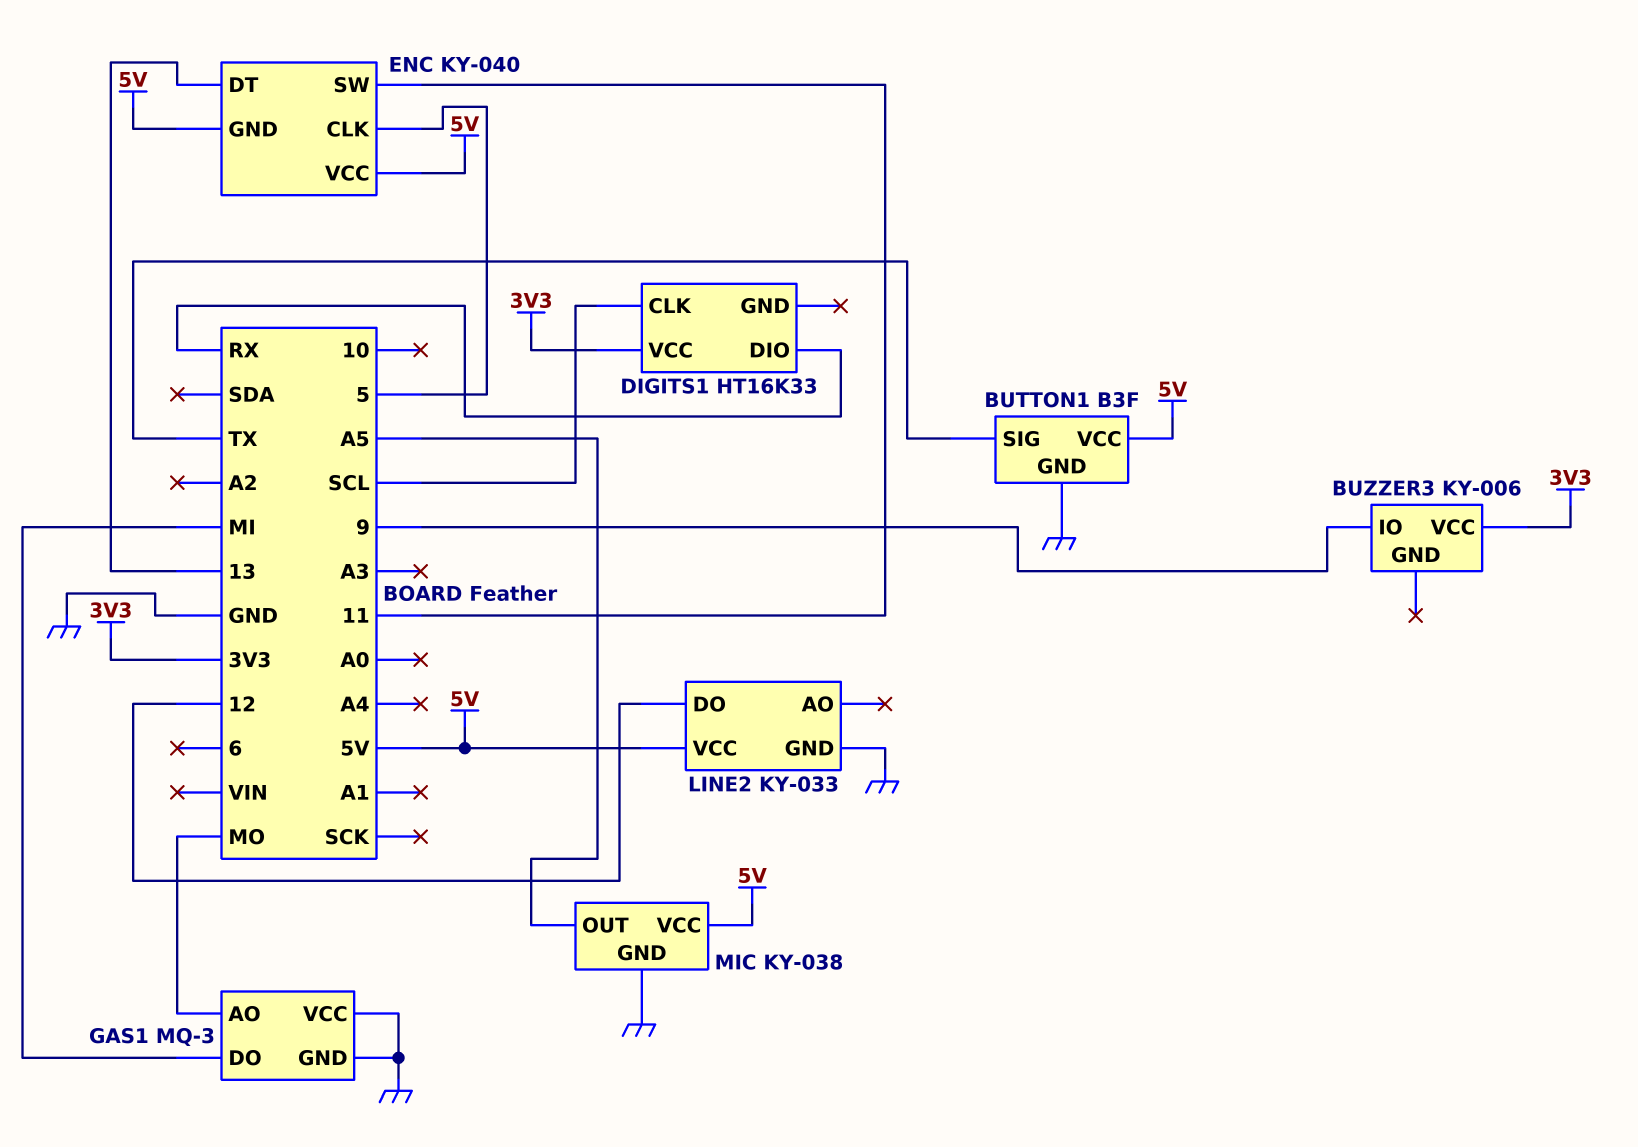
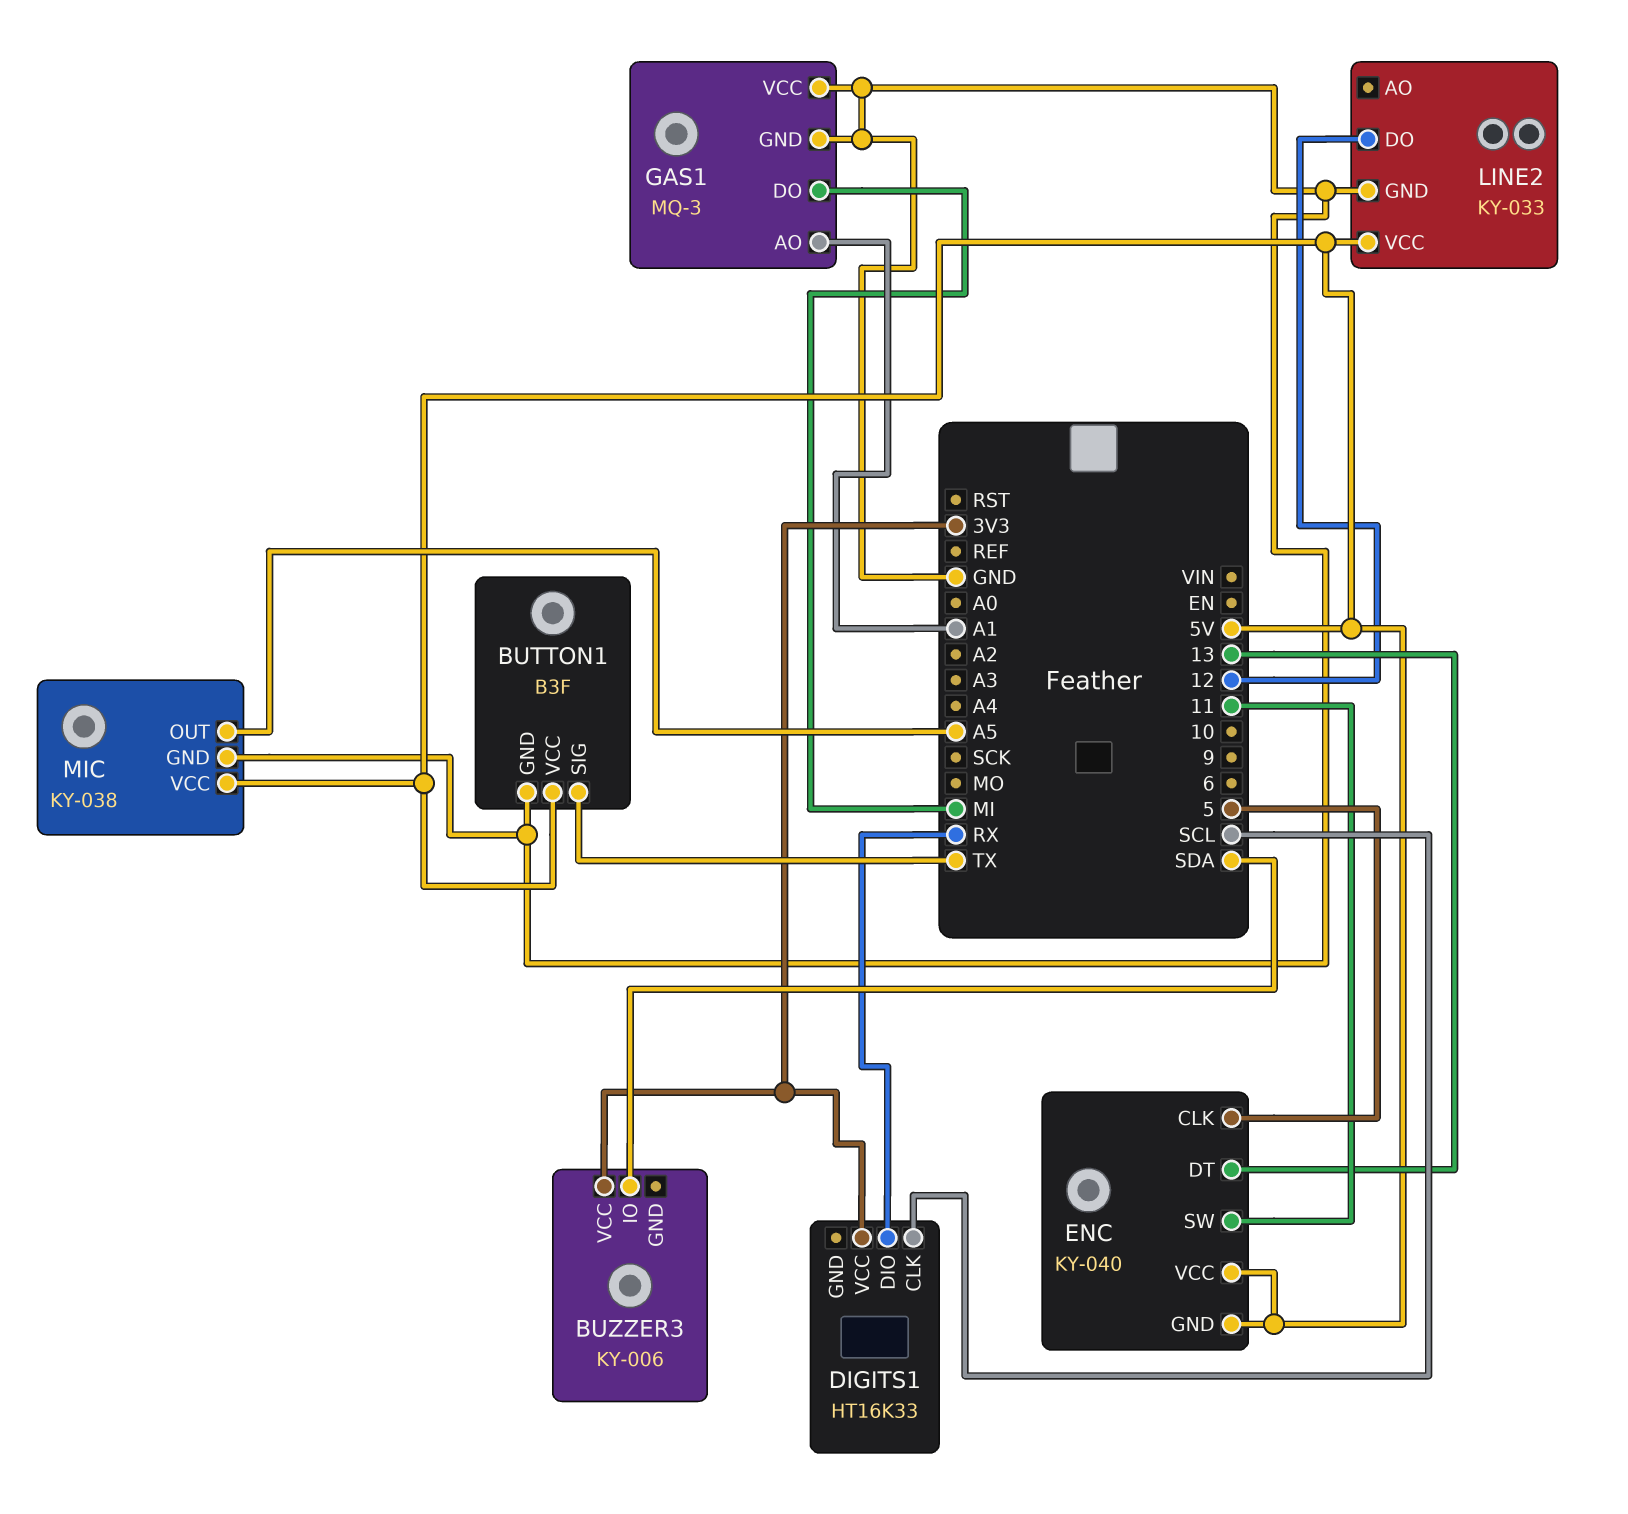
BUZZER3 pin IO: 9 -> SDA
GAS1 pin AO: MO -> A1

